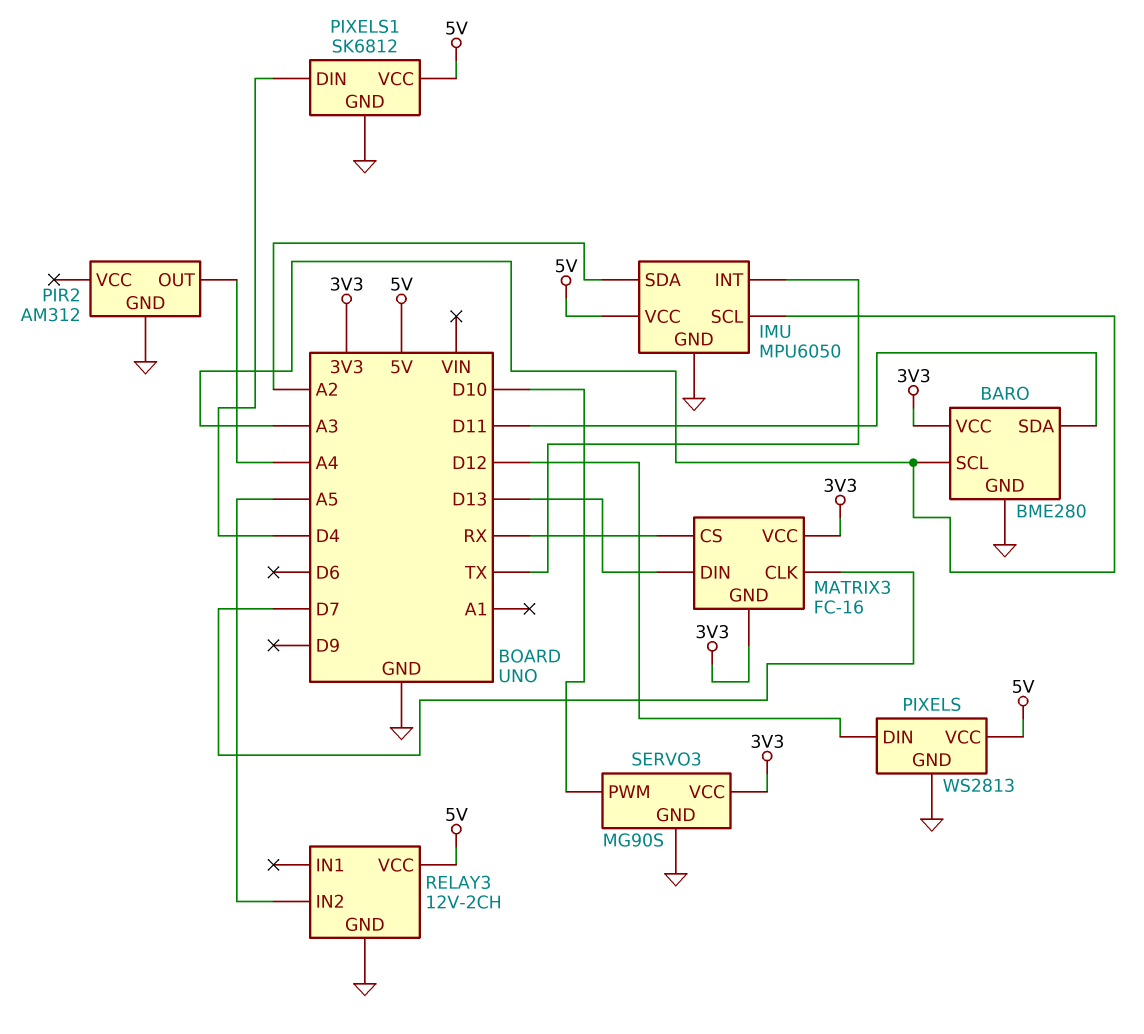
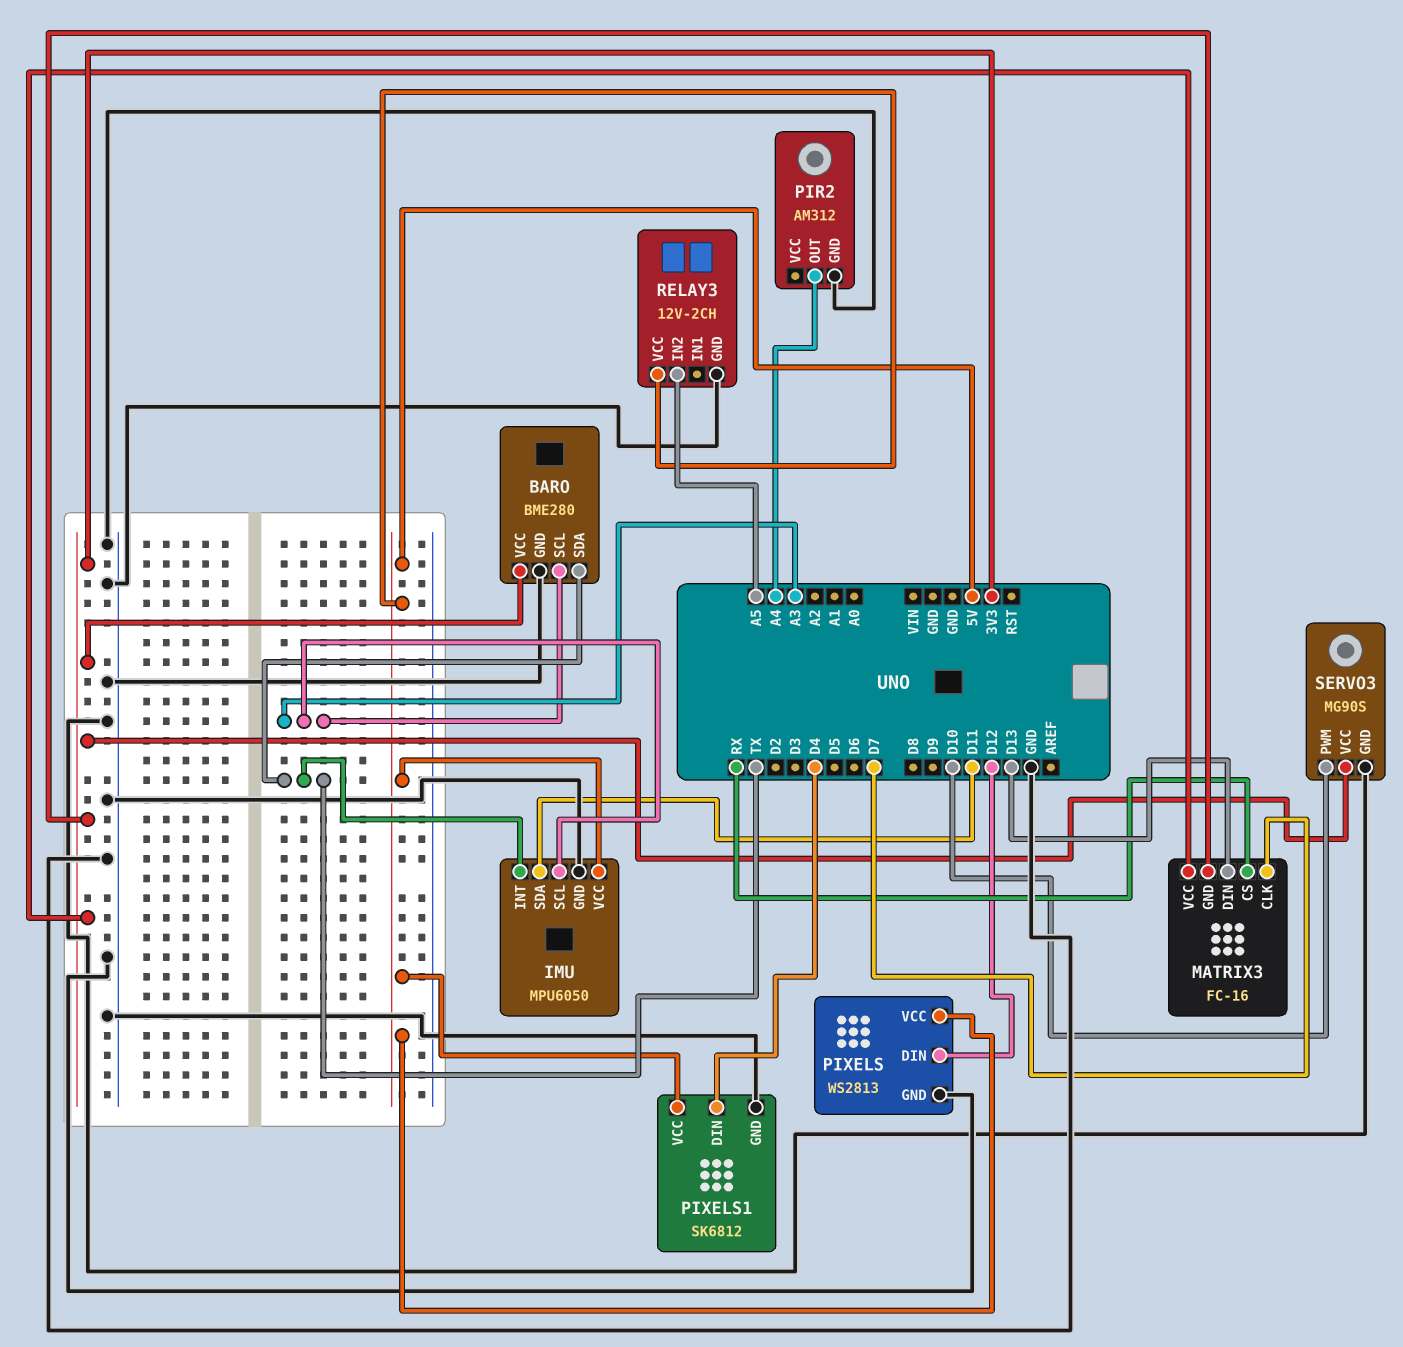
BARO pin SDA: D11 -> TX
IMU pin SDA: A2 -> D11

